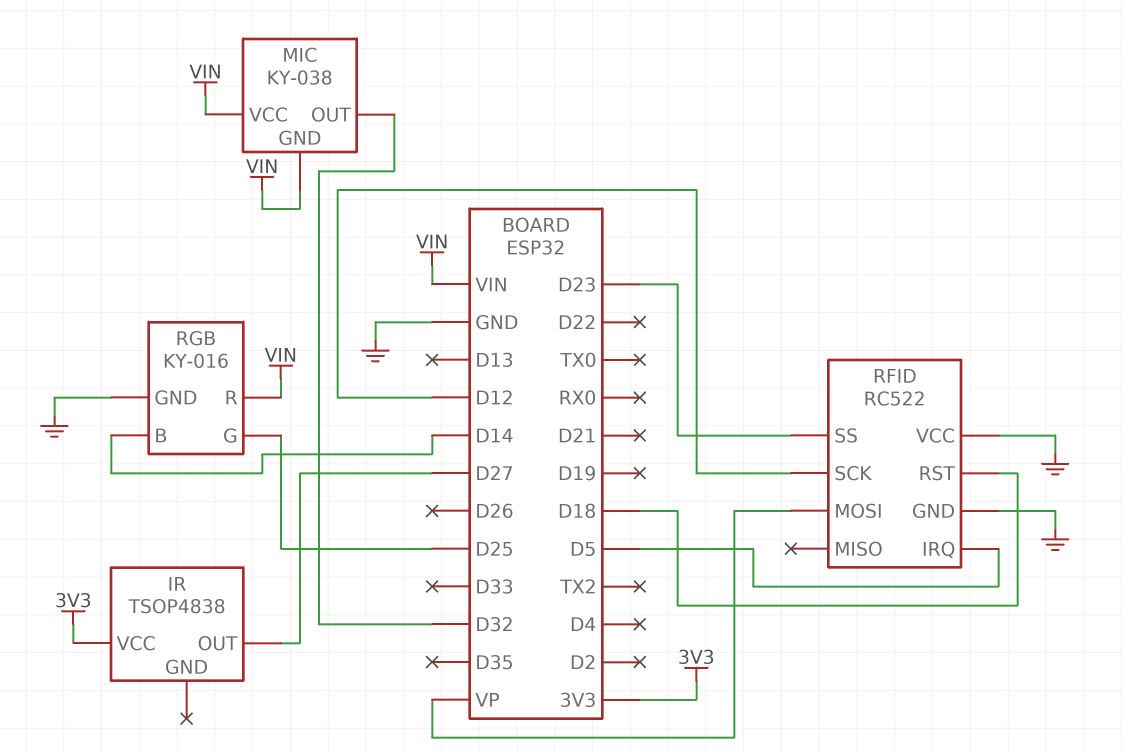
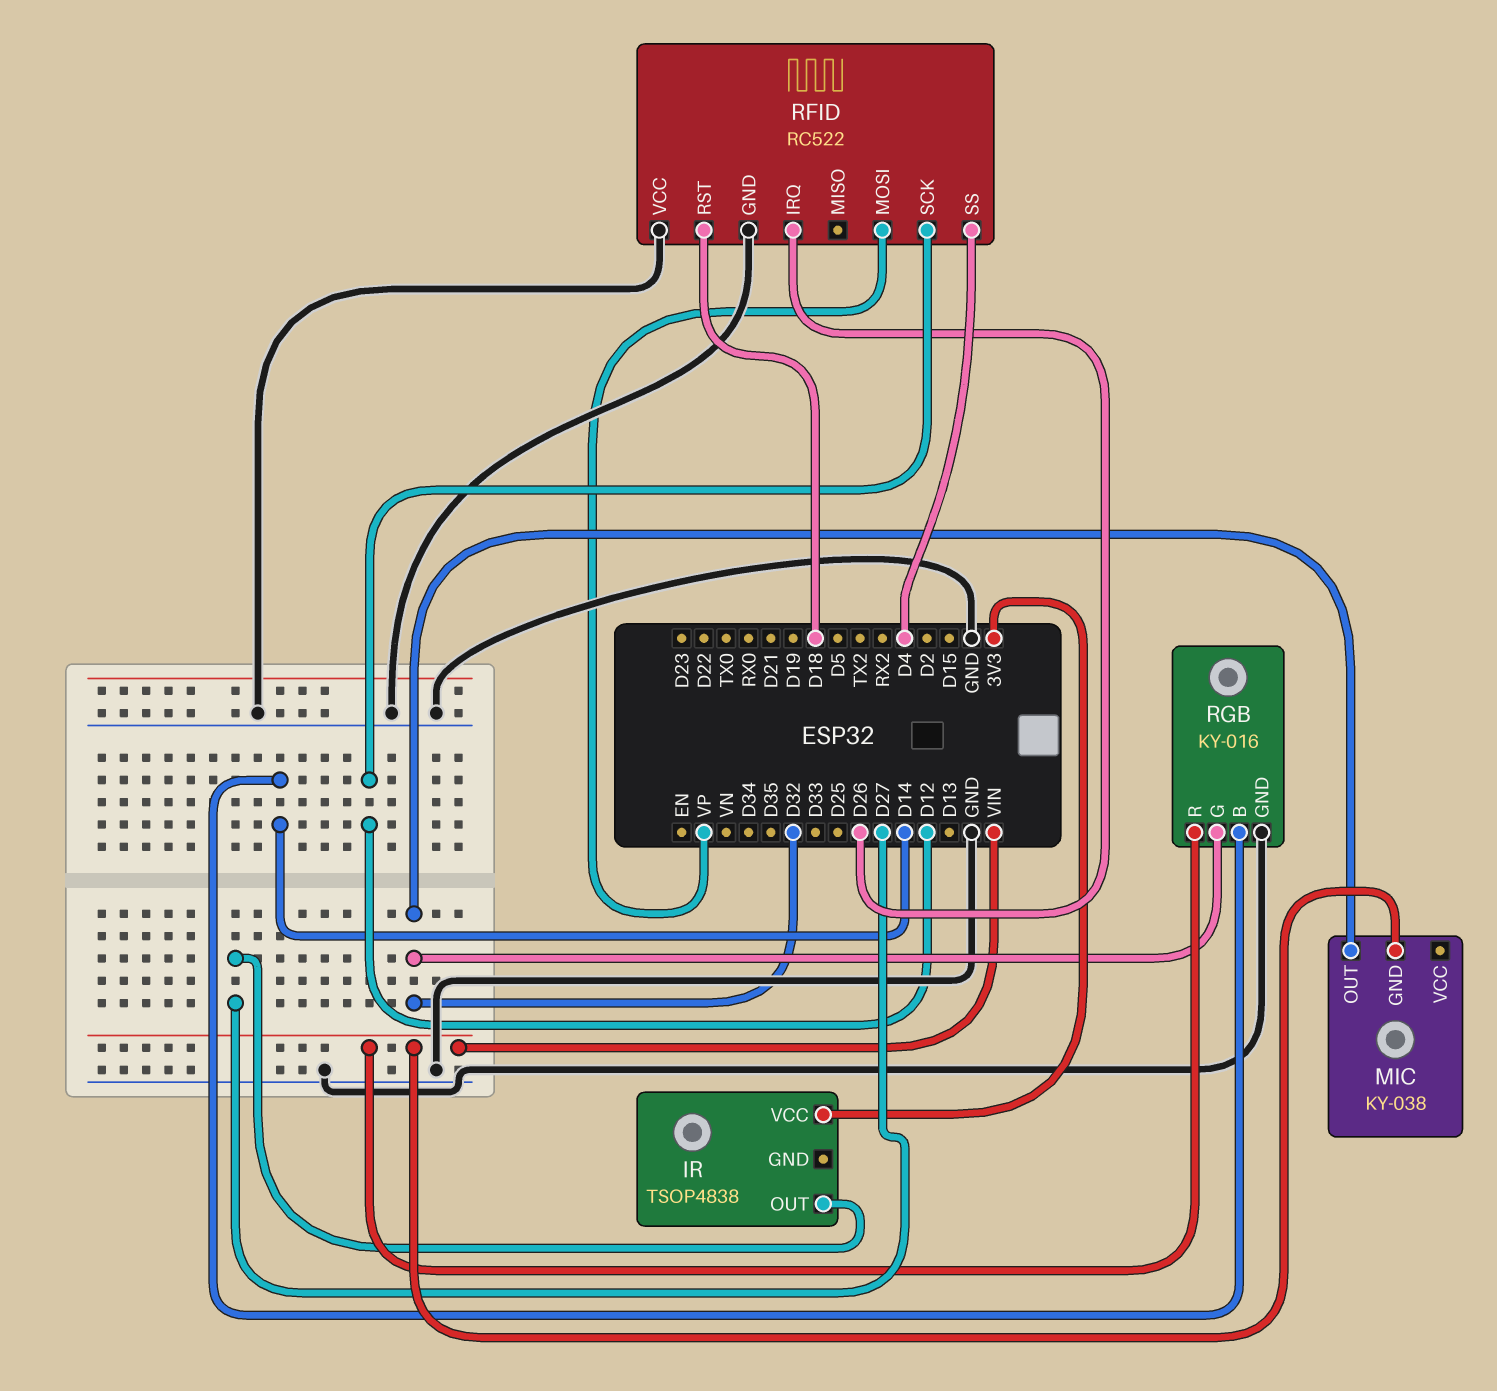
MIC pin VCC: VIN -> none
RFID pin IRQ: D5 -> D26
RFID pin SS: D23 -> D4
RGB pin G: D25 -> D32

